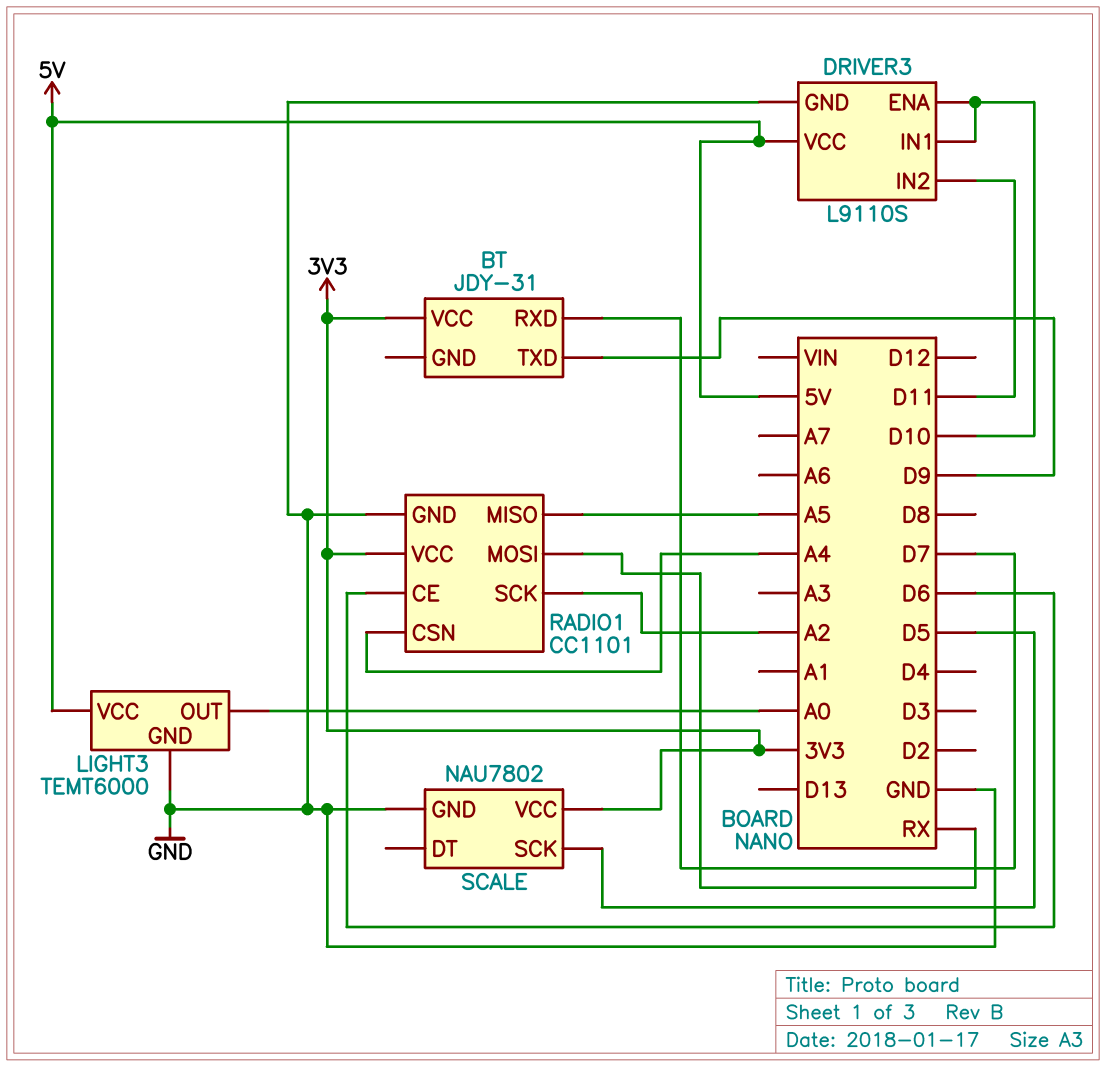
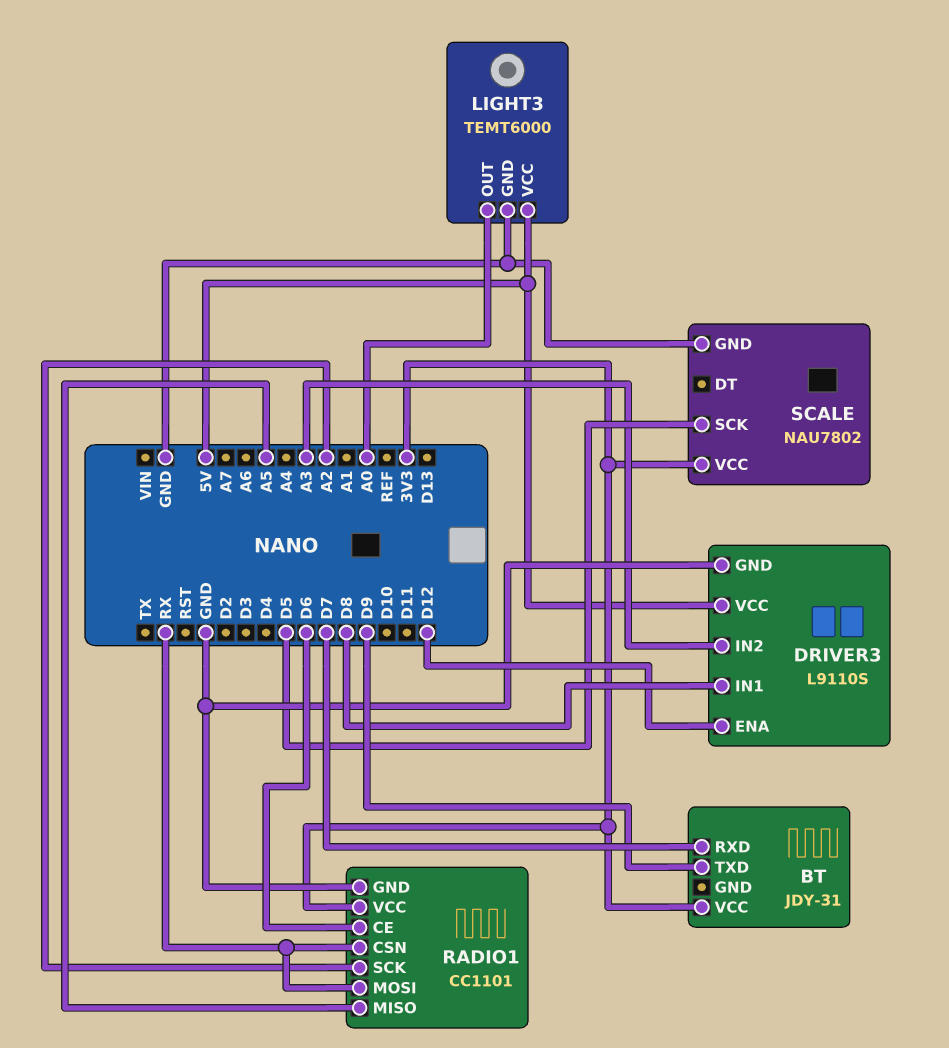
DRIVER3 pin ENA: D10 -> D12
DRIVER3 pin IN1: D10 -> D8
DRIVER3 pin IN2: D11 -> A3
RADIO1 pin CSN: A4 -> RX

